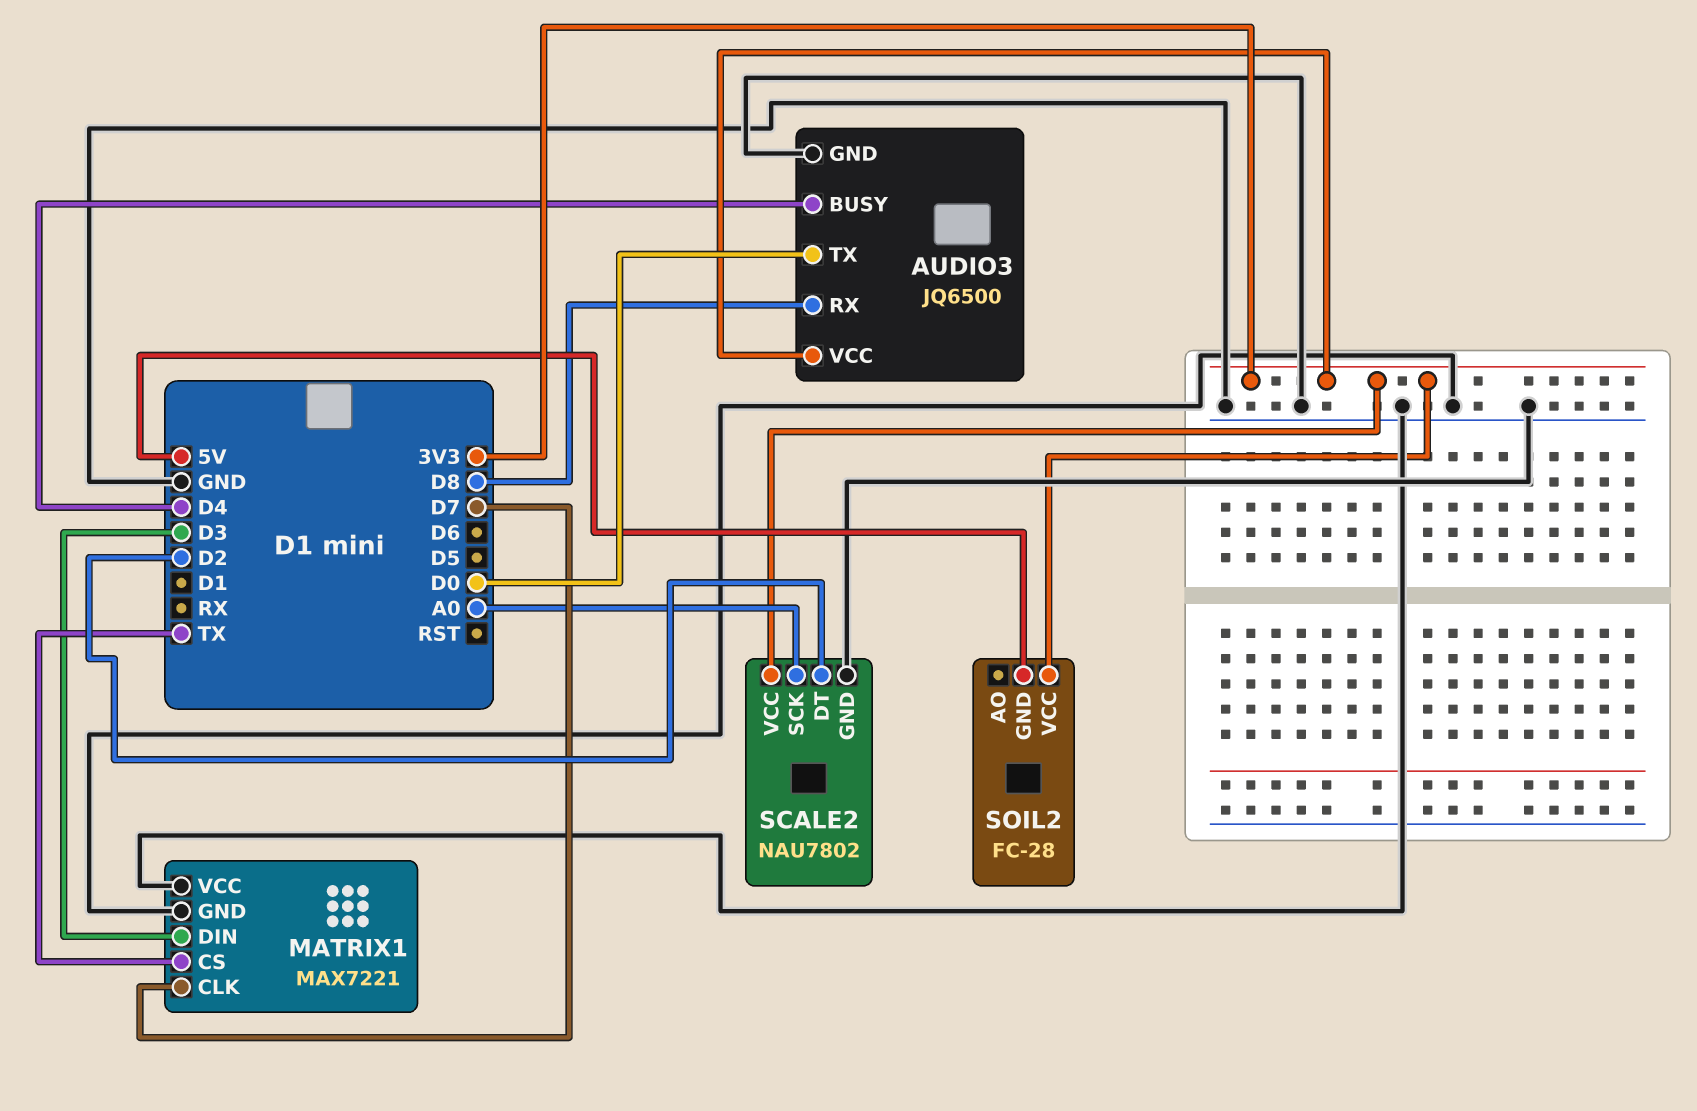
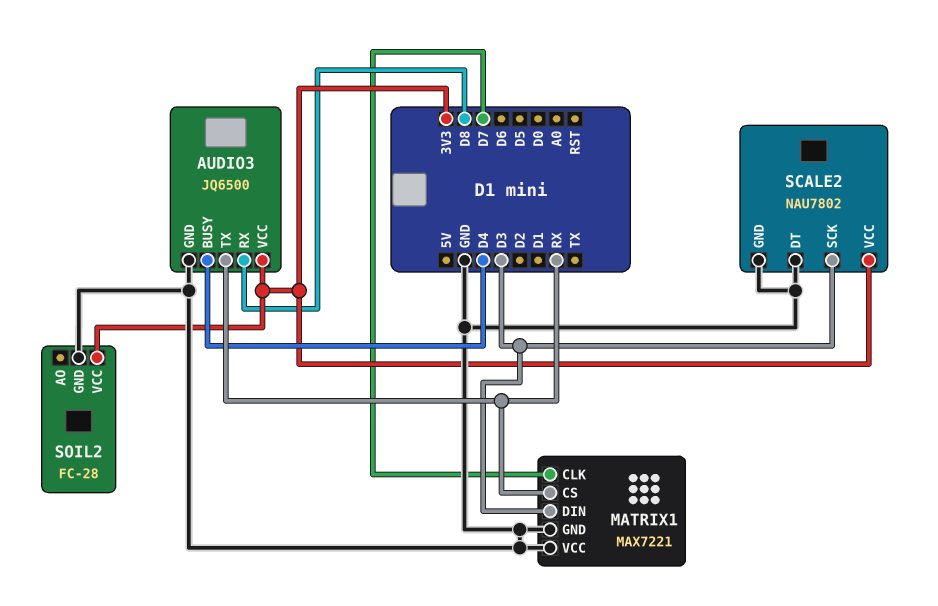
AUDIO3 pin TX: D0 -> RX
MATRIX1 pin CS: TX -> RX
SCALE2 pin DT: D2 -> GND
SCALE2 pin SCK: A0 -> D3
SOIL2 pin GND: 5V -> GND

